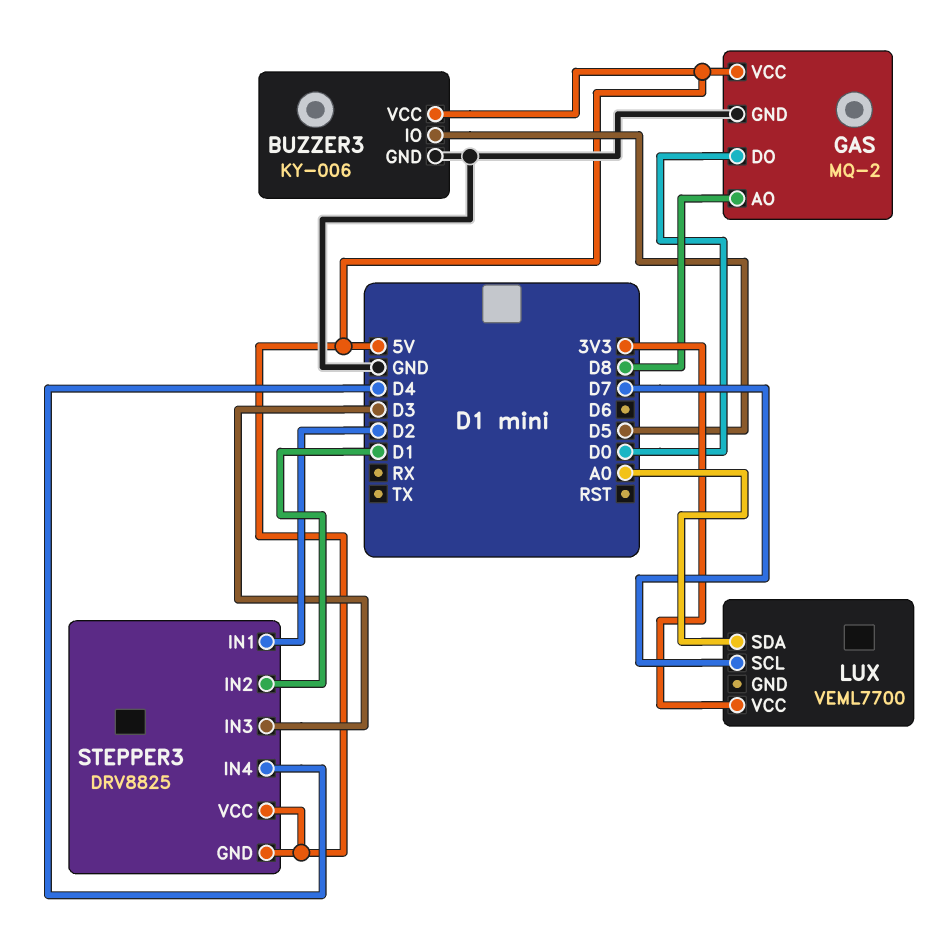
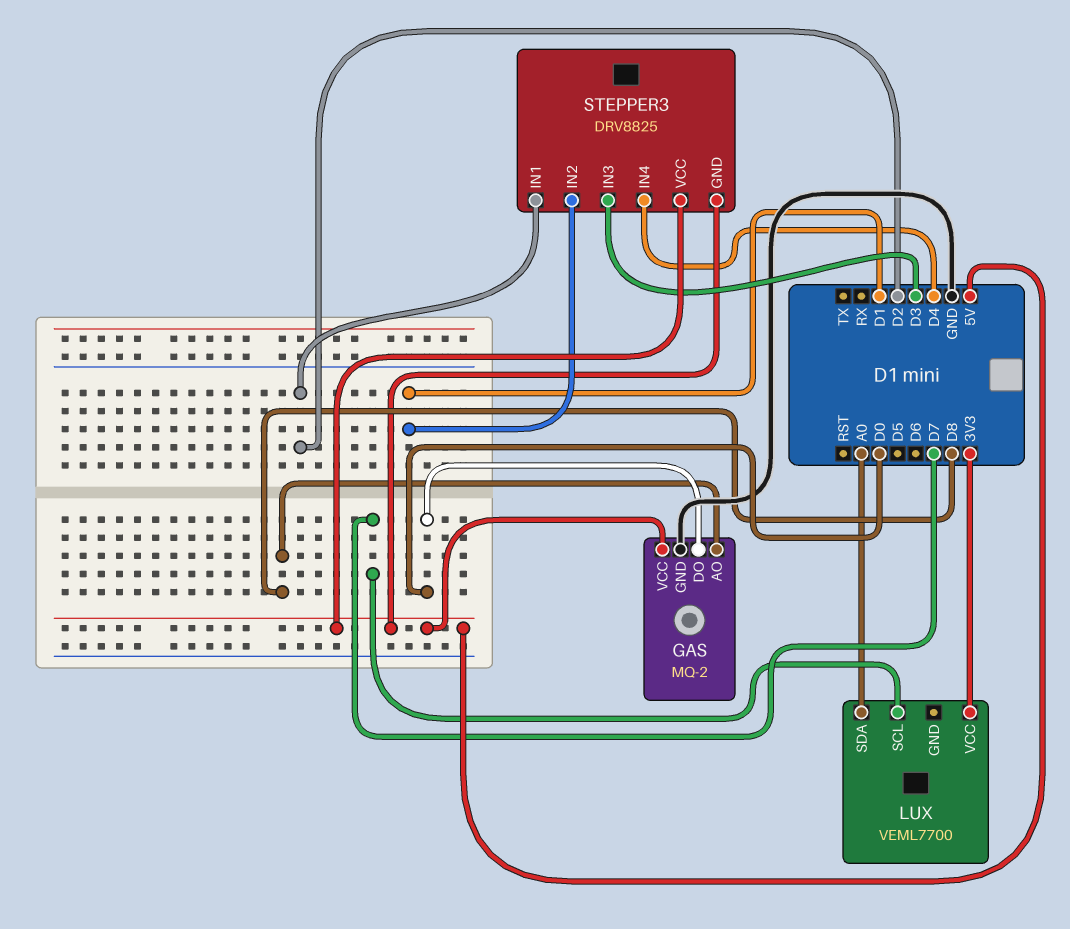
BUZZER3: KY-006 -> none
BUZZER3 pin GND: GND -> none
BUZZER3 pin IO: D5 -> none
BUZZER3 pin VCC: 5V -> none

